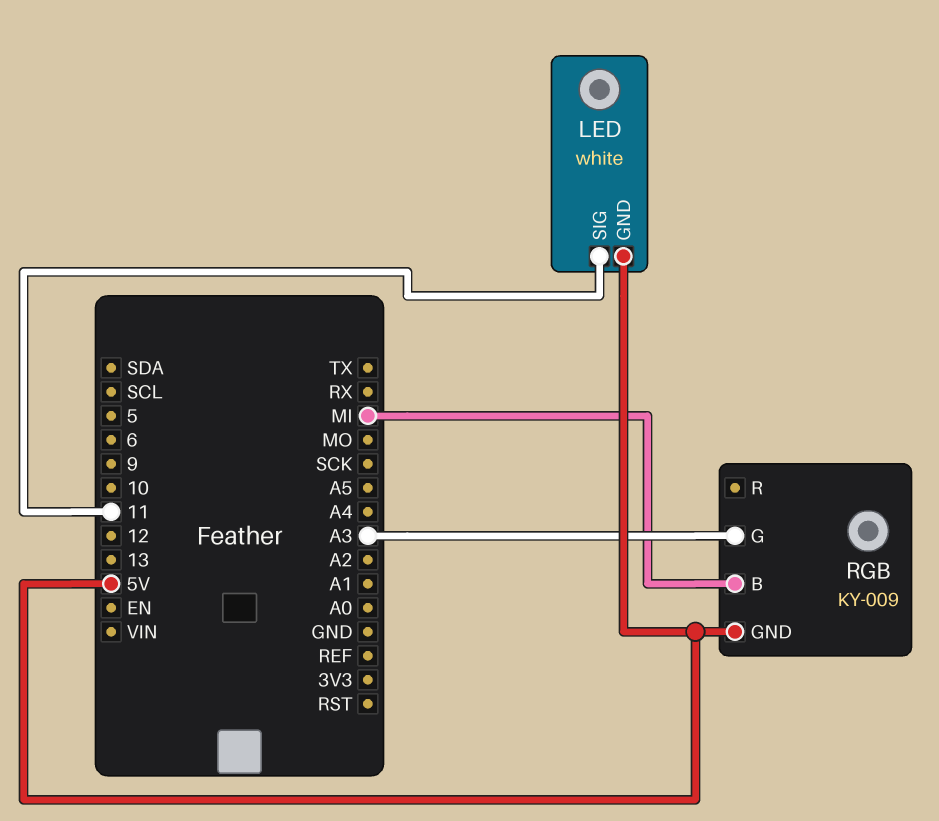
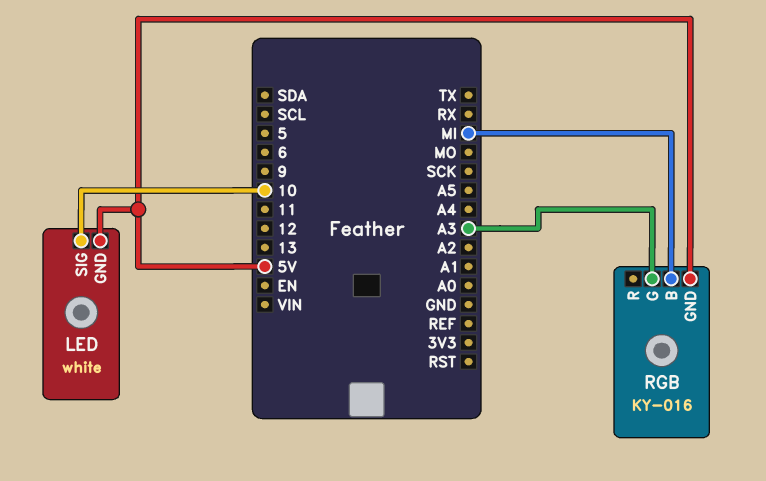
LED pin SIG: 11 -> 10
RGB: KY-009 -> KY-016

